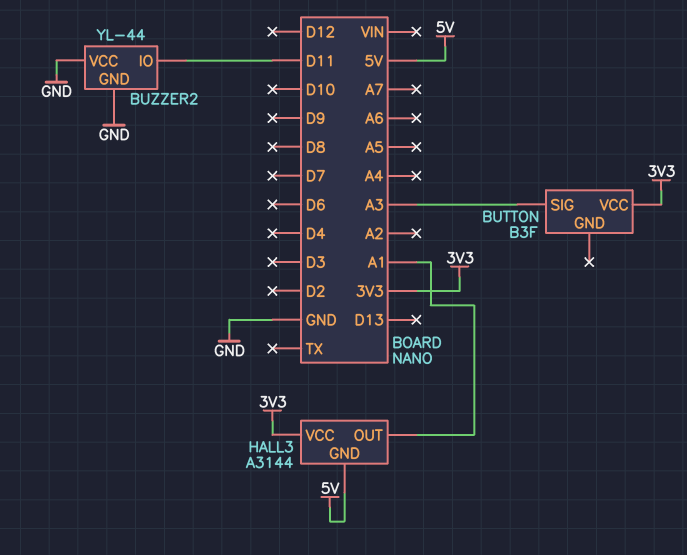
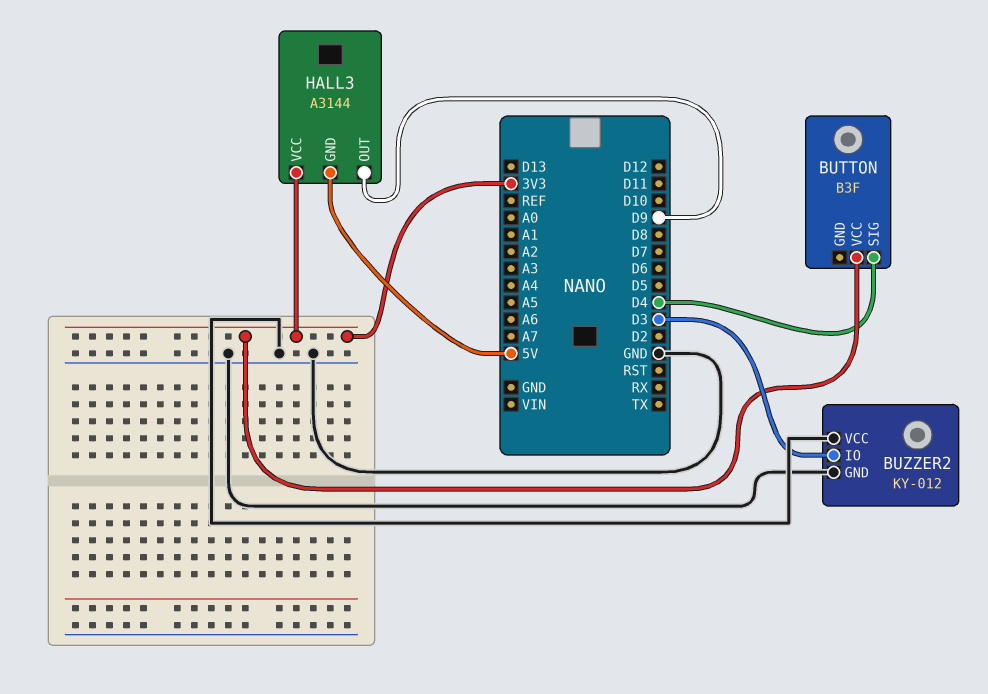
BUTTON pin SIG: A3 -> D4
BUZZER2: YL-44 -> KY-012
BUZZER2 pin IO: D11 -> D3
HALL3 pin OUT: A1 -> D9

